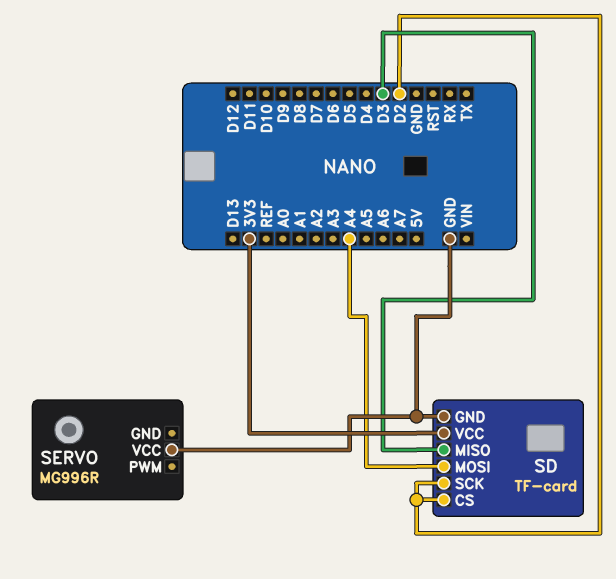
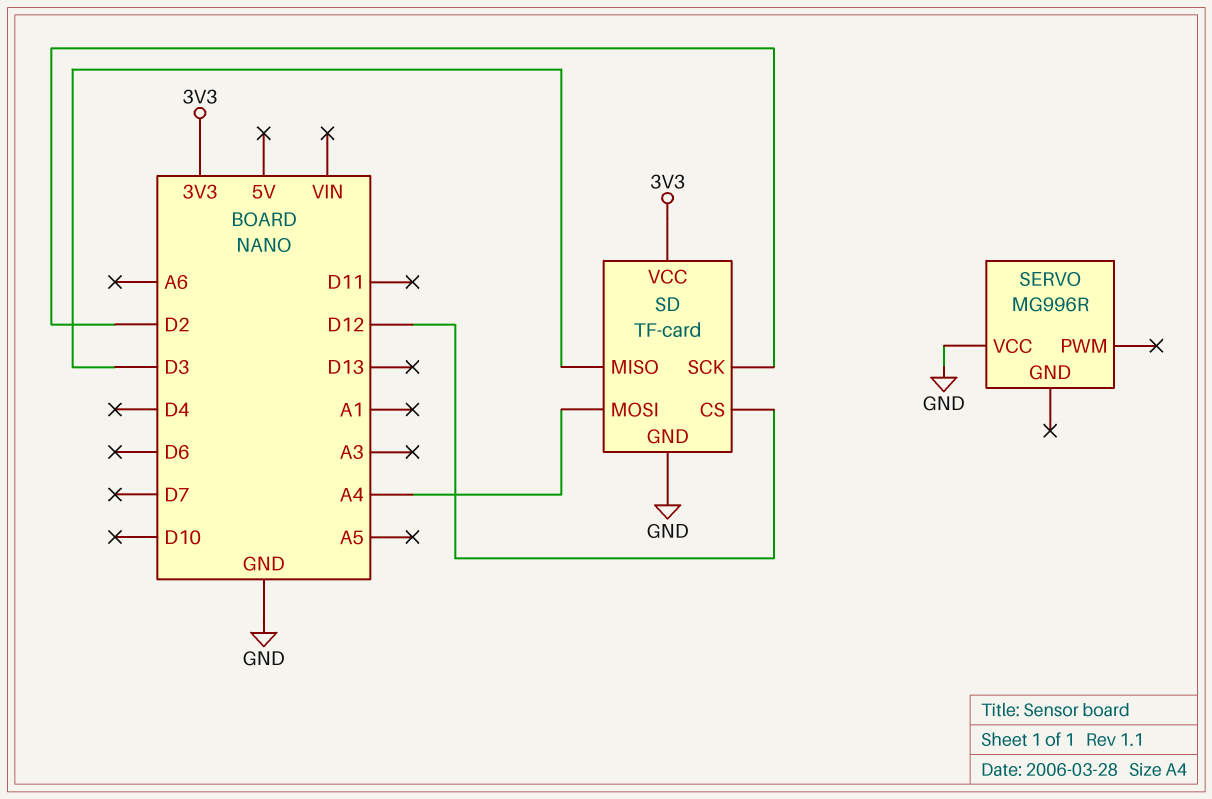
SD pin CS: D2 -> D12

